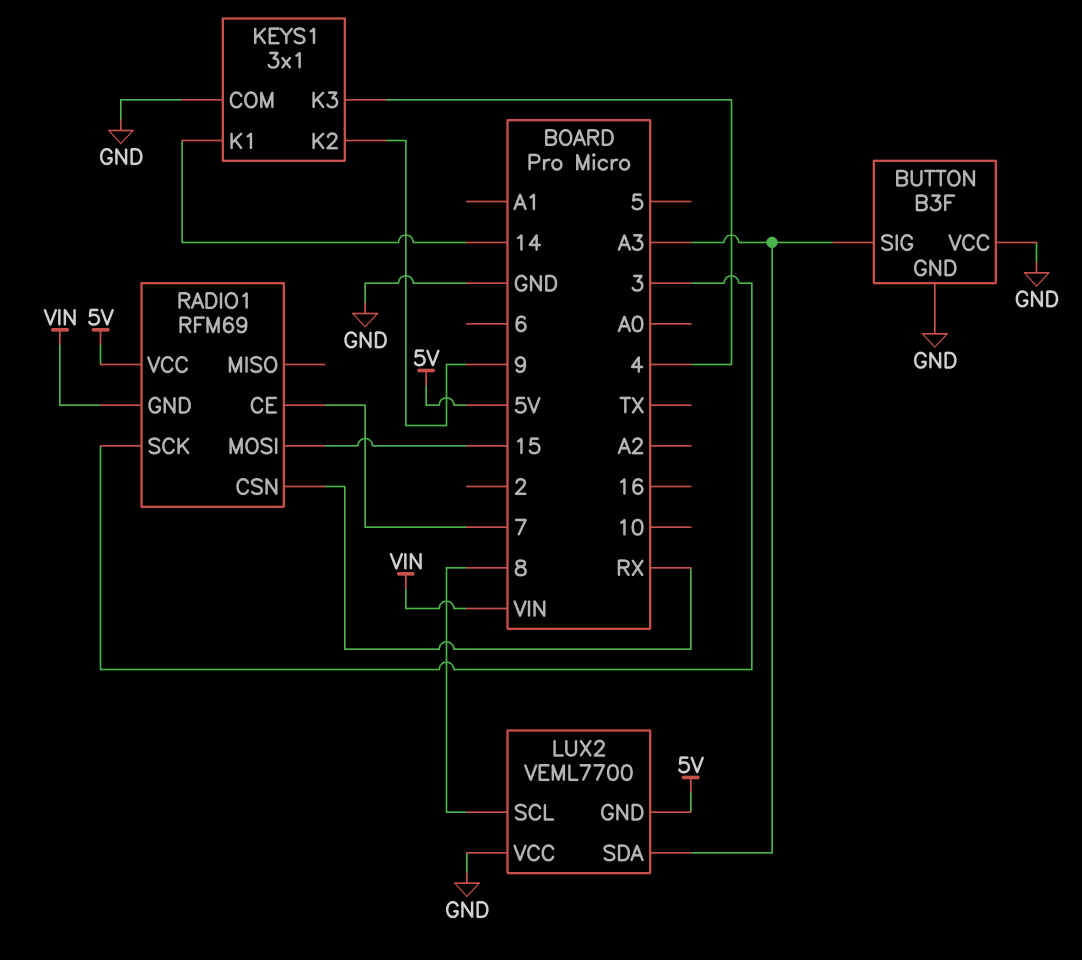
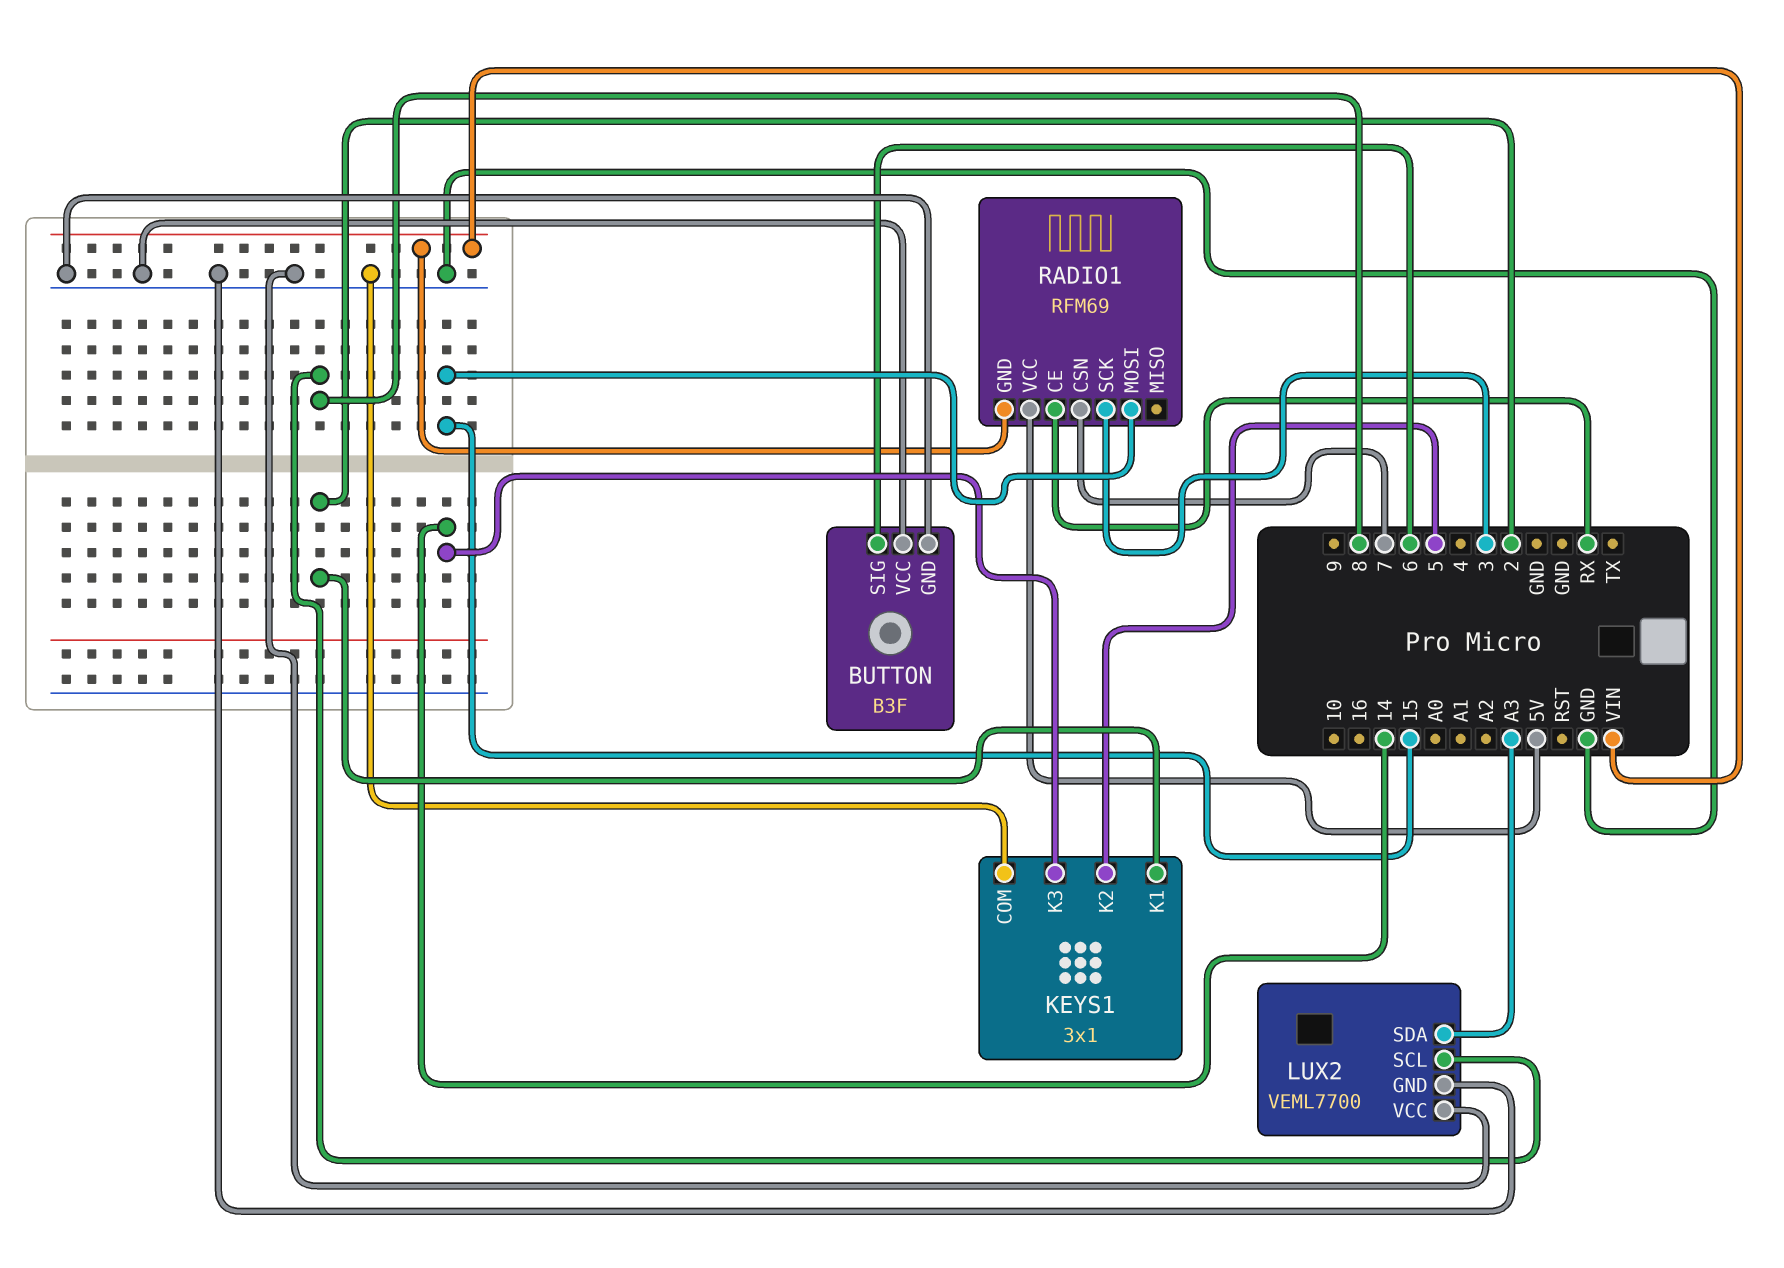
BUTTON pin SIG: A3 -> 6
KEYS1 pin K1: 14 -> 2
KEYS1 pin K2: 9 -> 5
KEYS1 pin K3: 4 -> 14
LUX2 pin GND: 5V -> GND
RADIO1 pin CE: 7 -> RX
RADIO1 pin CSN: RX -> 7

